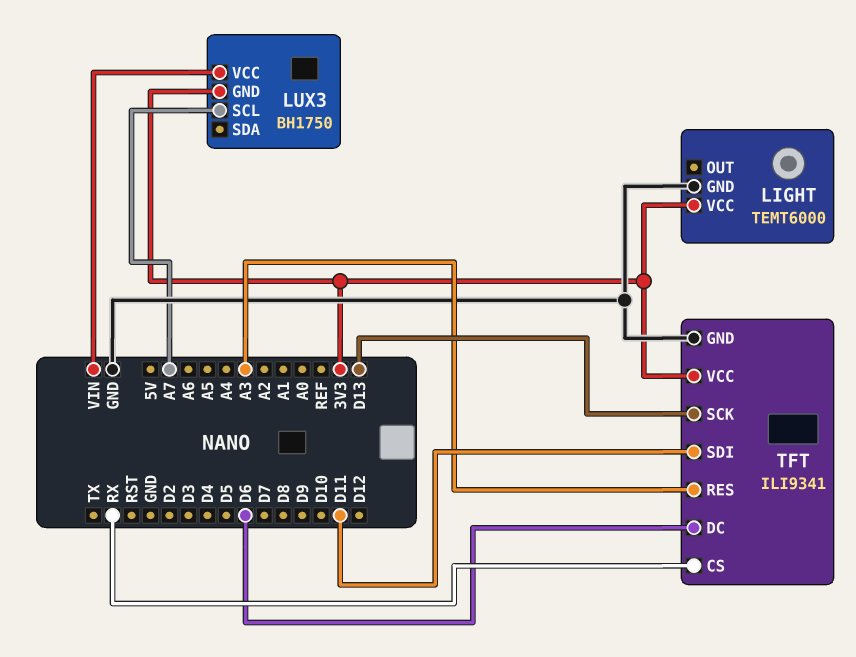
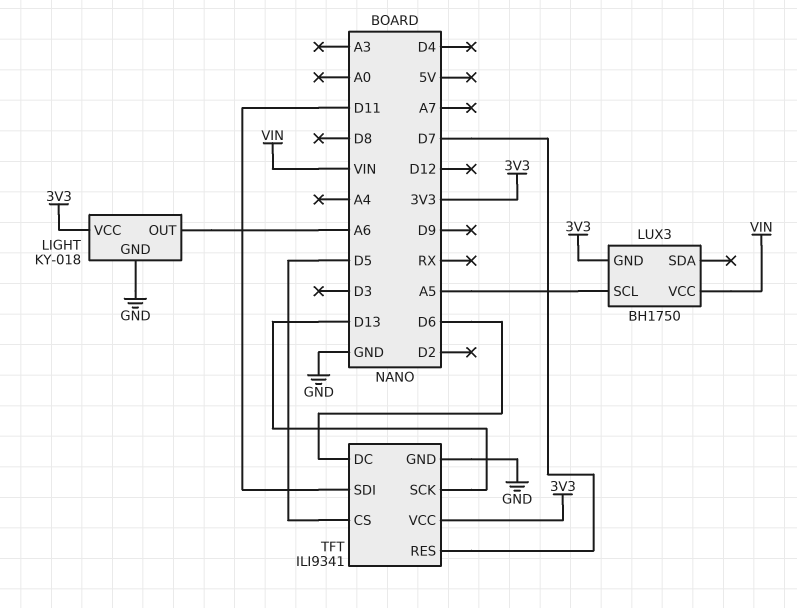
LIGHT: TEMT6000 -> KY-018
LIGHT pin OUT: none -> A6
LUX3 pin SCL: A7 -> A5
TFT pin CS: RX -> D5
TFT pin RES: A3 -> D7

